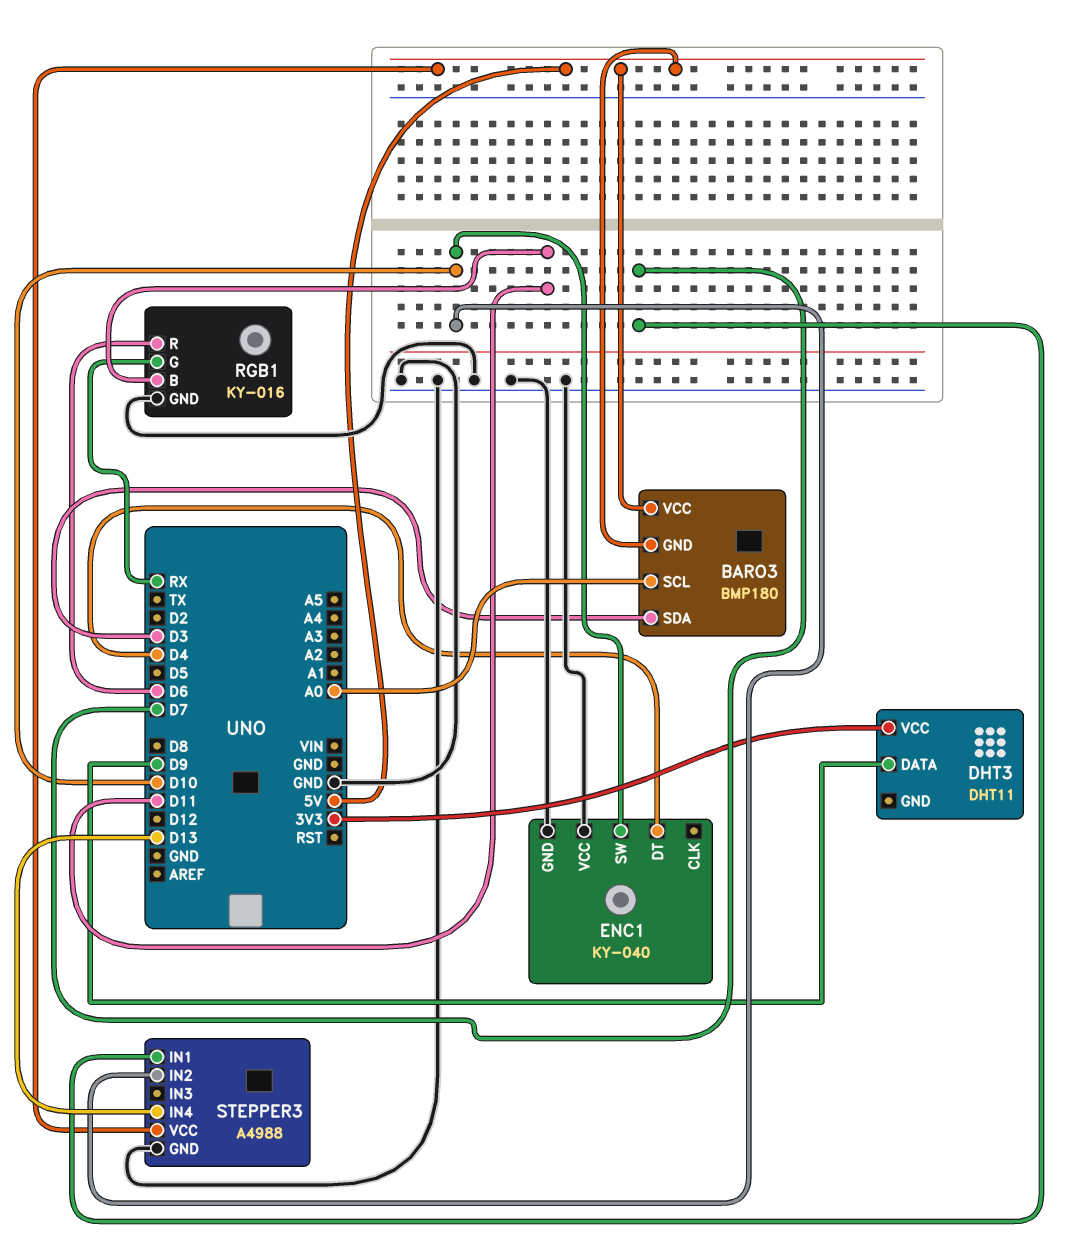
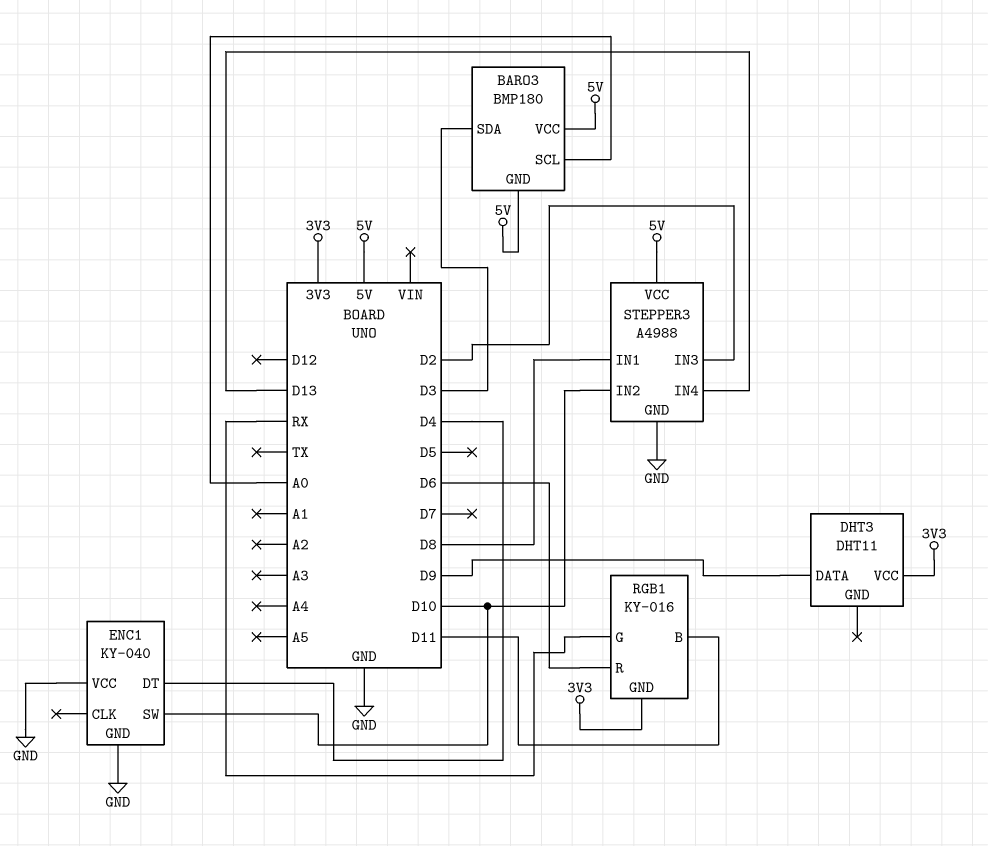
RGB1 pin GND: GND -> 3V3
STEPPER3 pin IN1: D7 -> D8
STEPPER3 pin IN3: none -> D2

